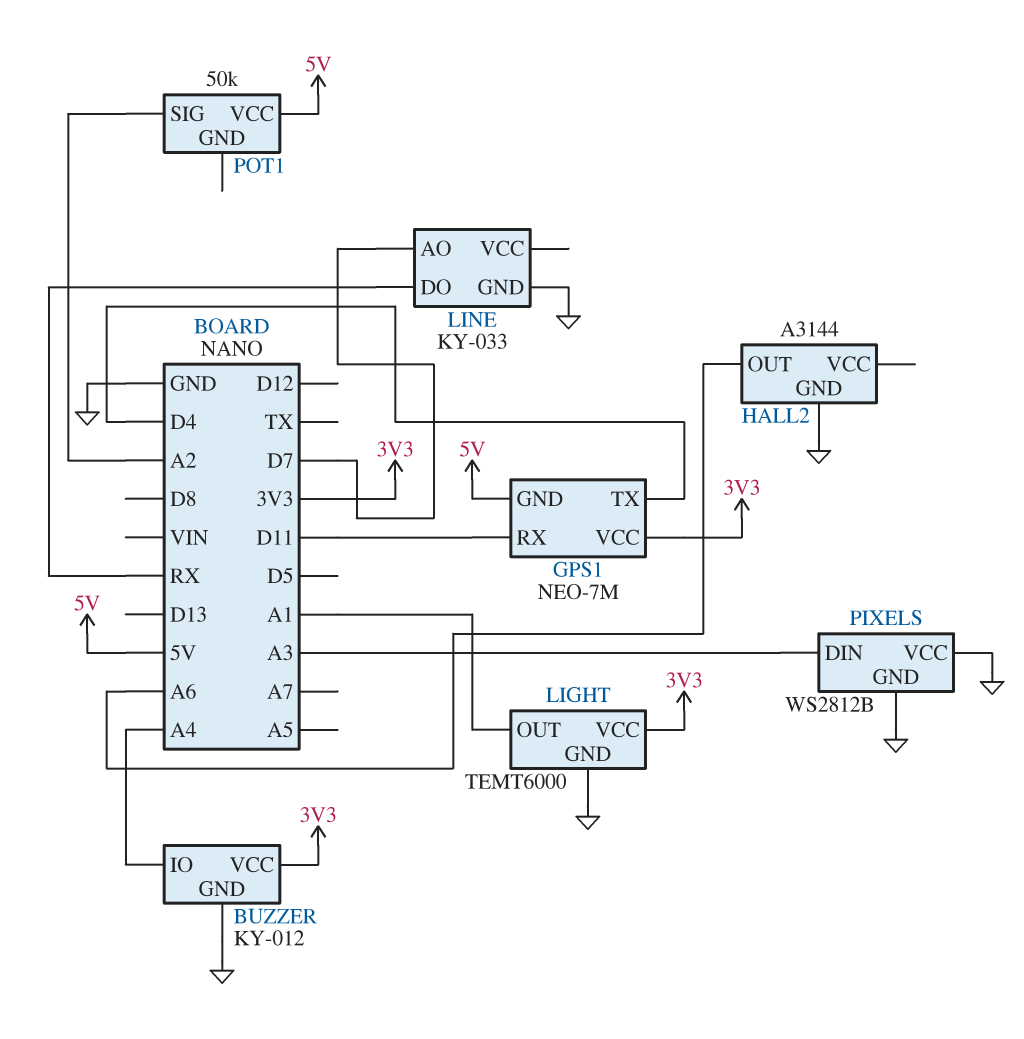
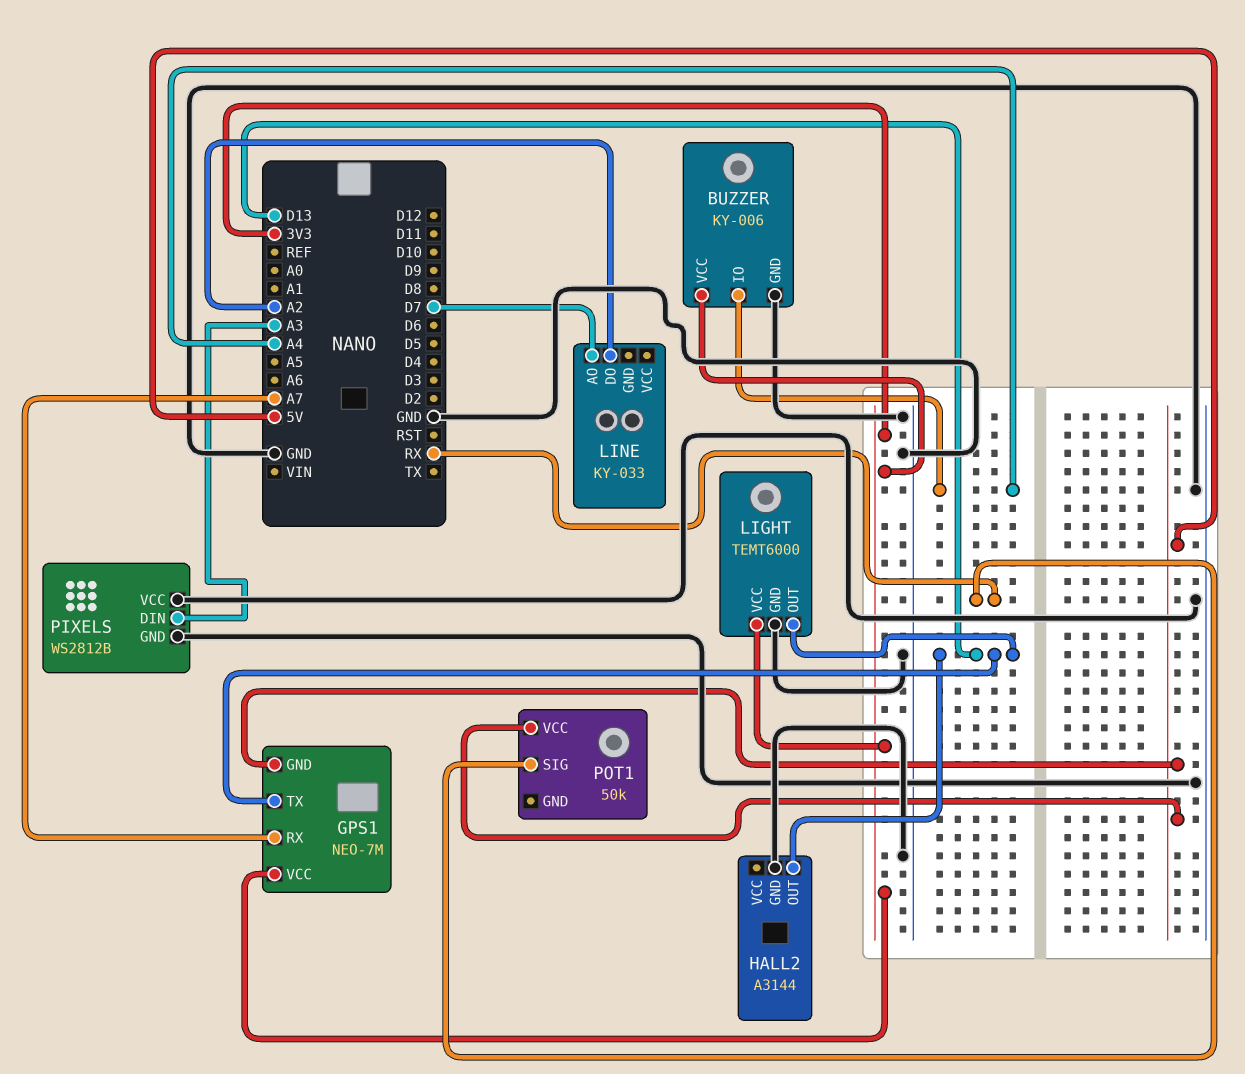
BUZZER: KY-012 -> KY-006
GPS1 pin RX: D11 -> A7
GPS1 pin TX: D4 -> D13
HALL2 pin OUT: A6 -> D13
LIGHT pin OUT: A1 -> D13
LINE pin DO: RX -> A2
LINE pin GND: GND -> none
POT1 pin SIG: A2 -> RX

